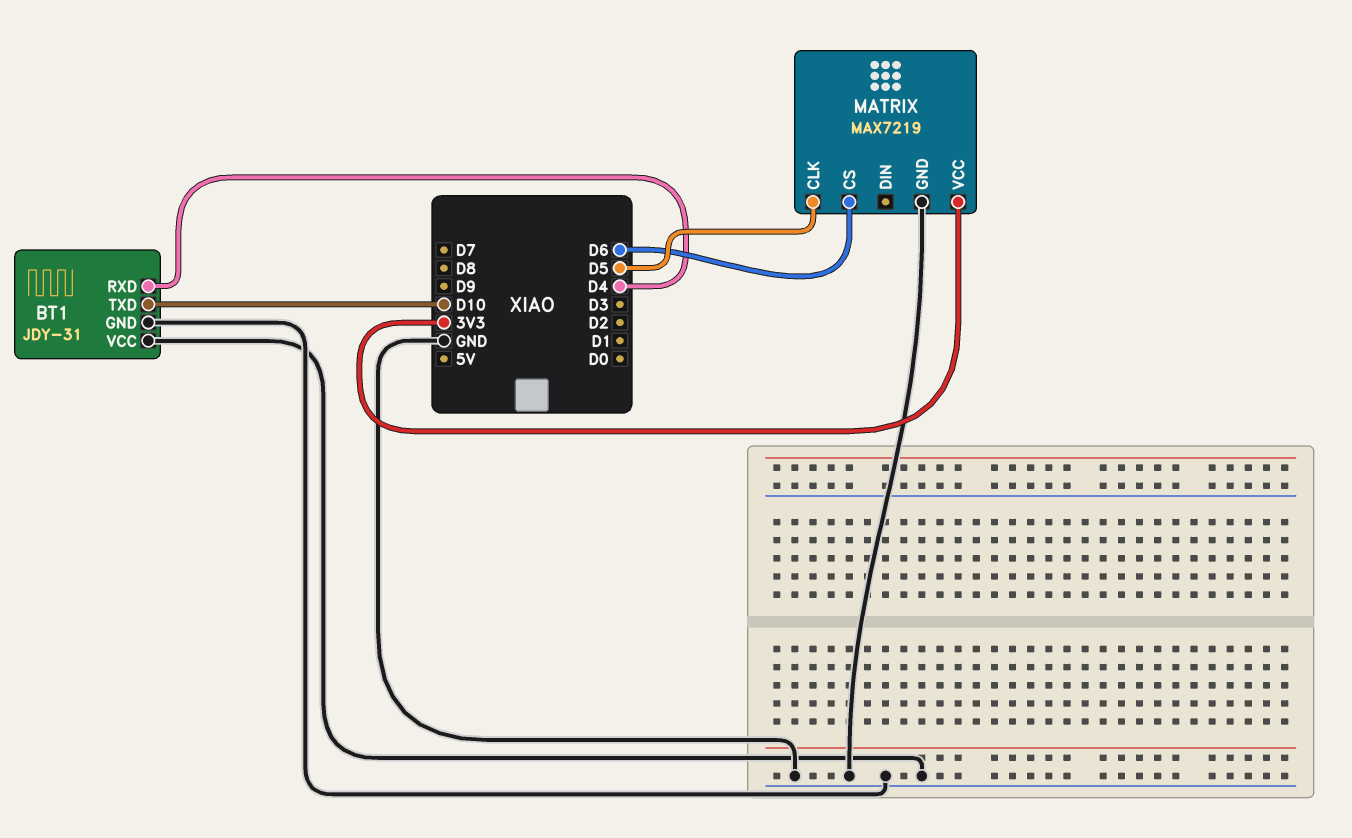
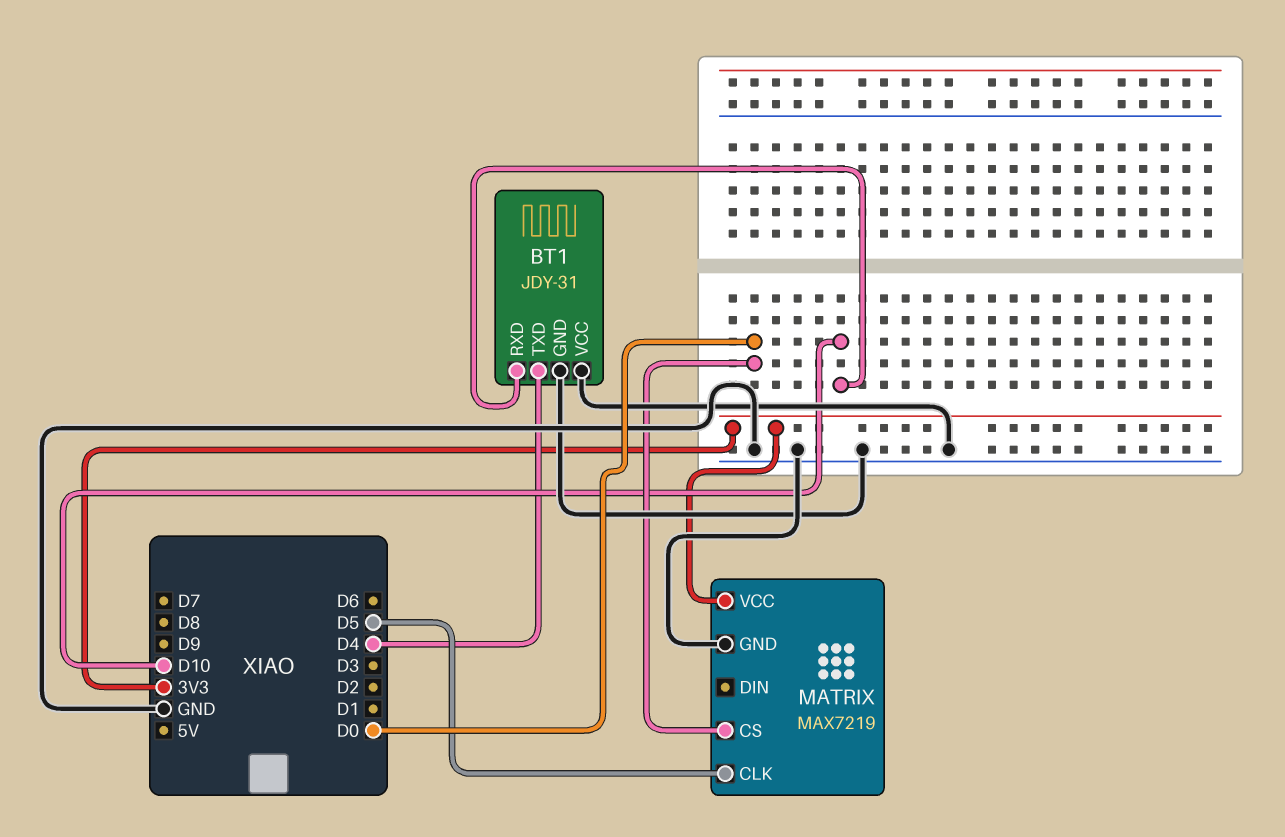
BT1 pin RXD: D4 -> D10
BT1 pin TXD: D10 -> D4
MATRIX pin CS: D6 -> D0

